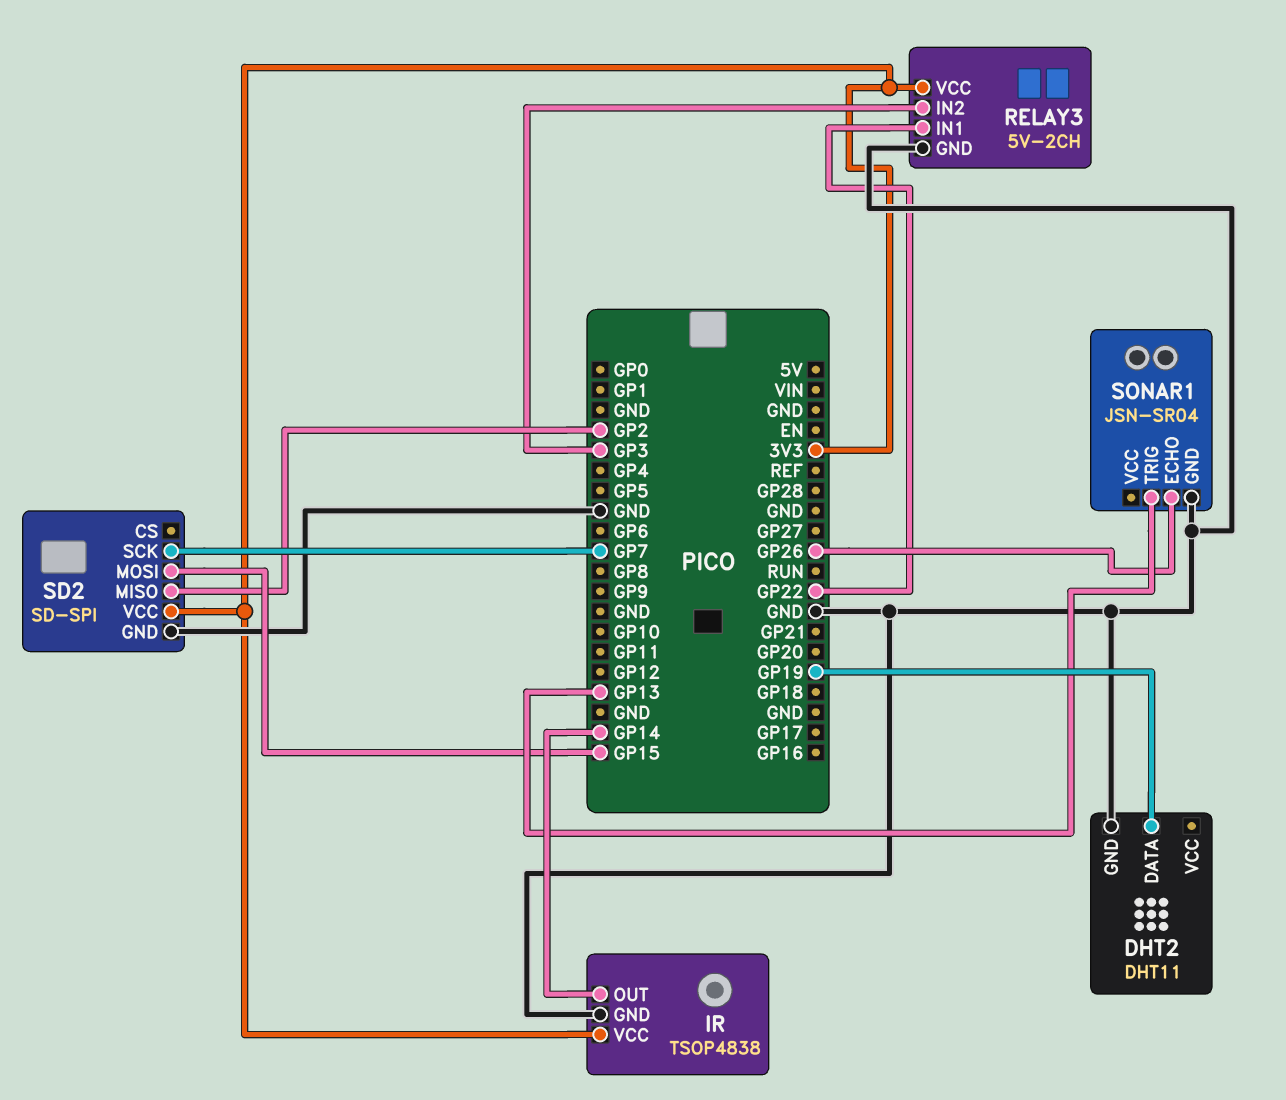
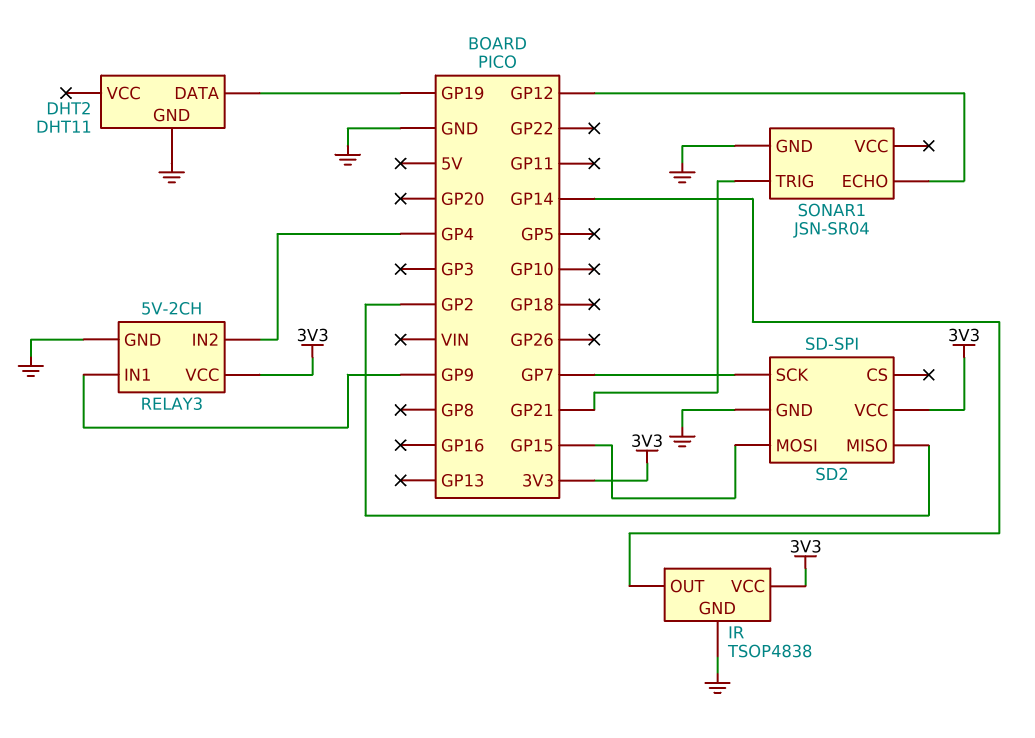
RELAY3 pin IN1: GP22 -> GP9
RELAY3 pin IN2: GP3 -> GP4
SONAR1 pin ECHO: GP26 -> GP12
SONAR1 pin TRIG: GP13 -> GP21

